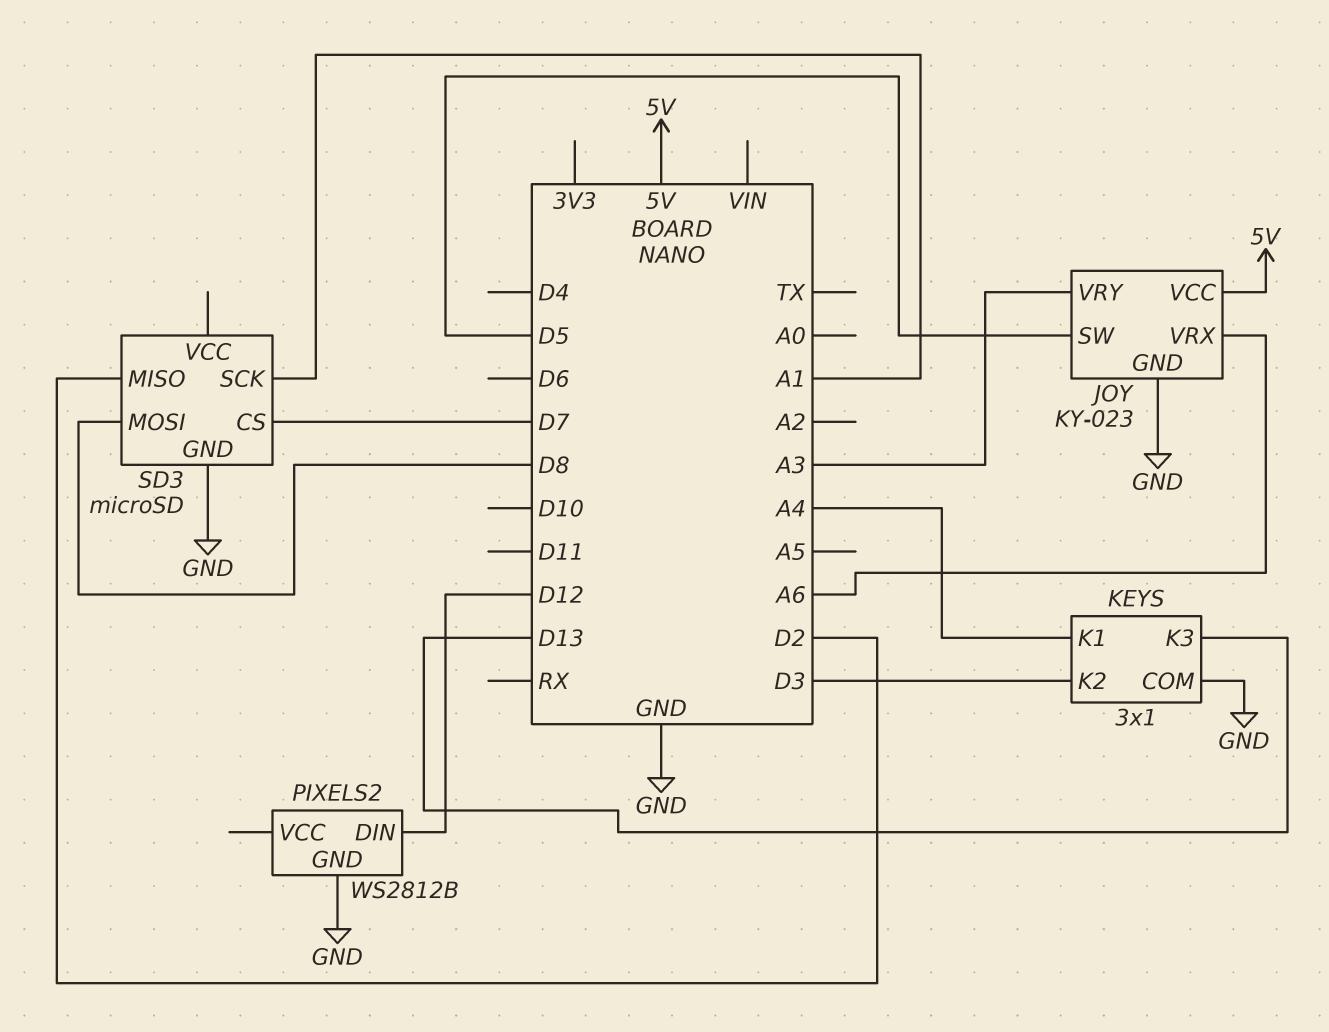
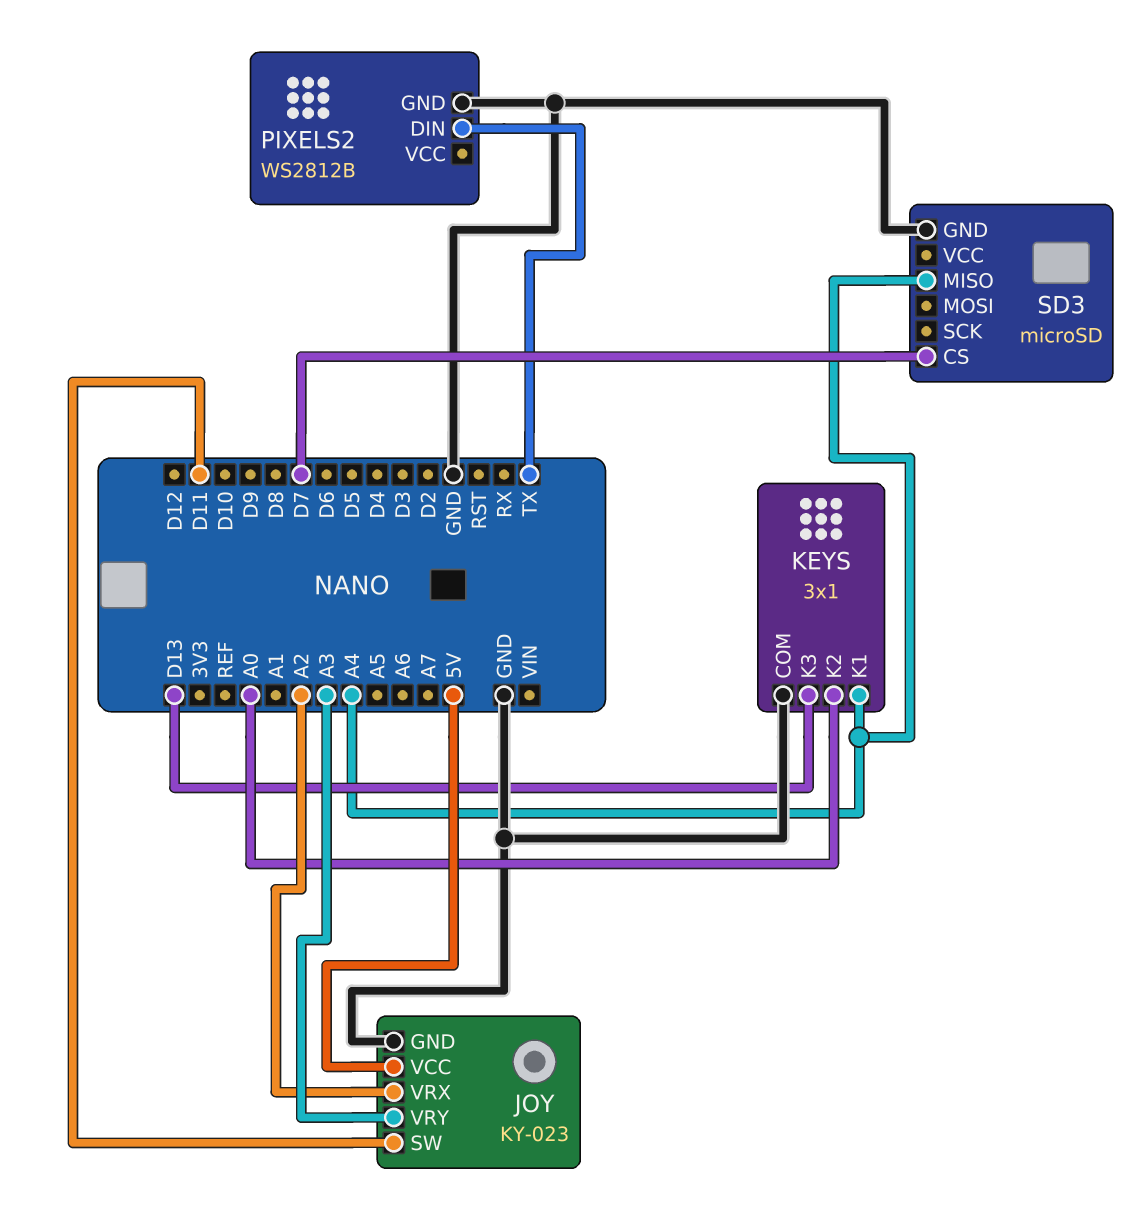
JOY pin SW: D5 -> D11
JOY pin VRX: A6 -> A2
KEYS pin K2: D3 -> A0
PIXELS2 pin DIN: D12 -> TX
SD3 pin MISO: D2 -> A4
SD3 pin MOSI: D8 -> none
SD3 pin SCK: A1 -> none

